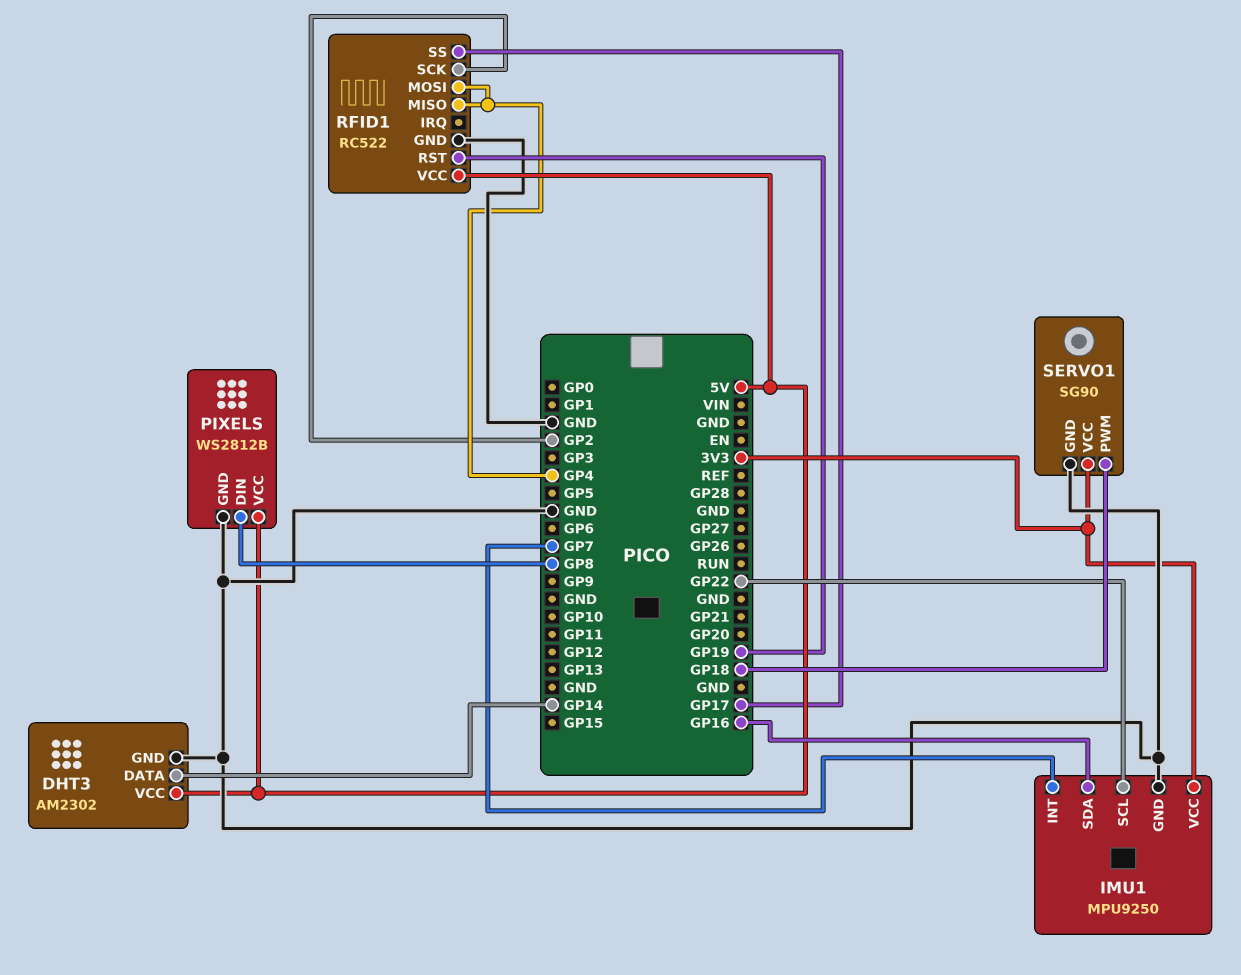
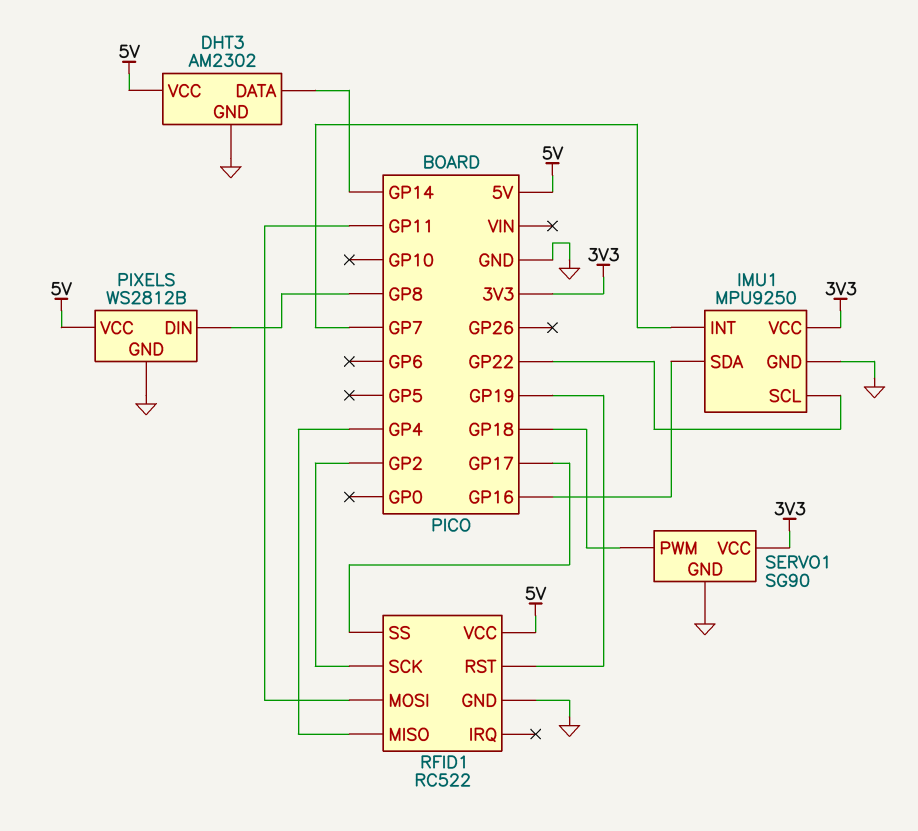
RFID1 pin MOSI: GP4 -> GP11

